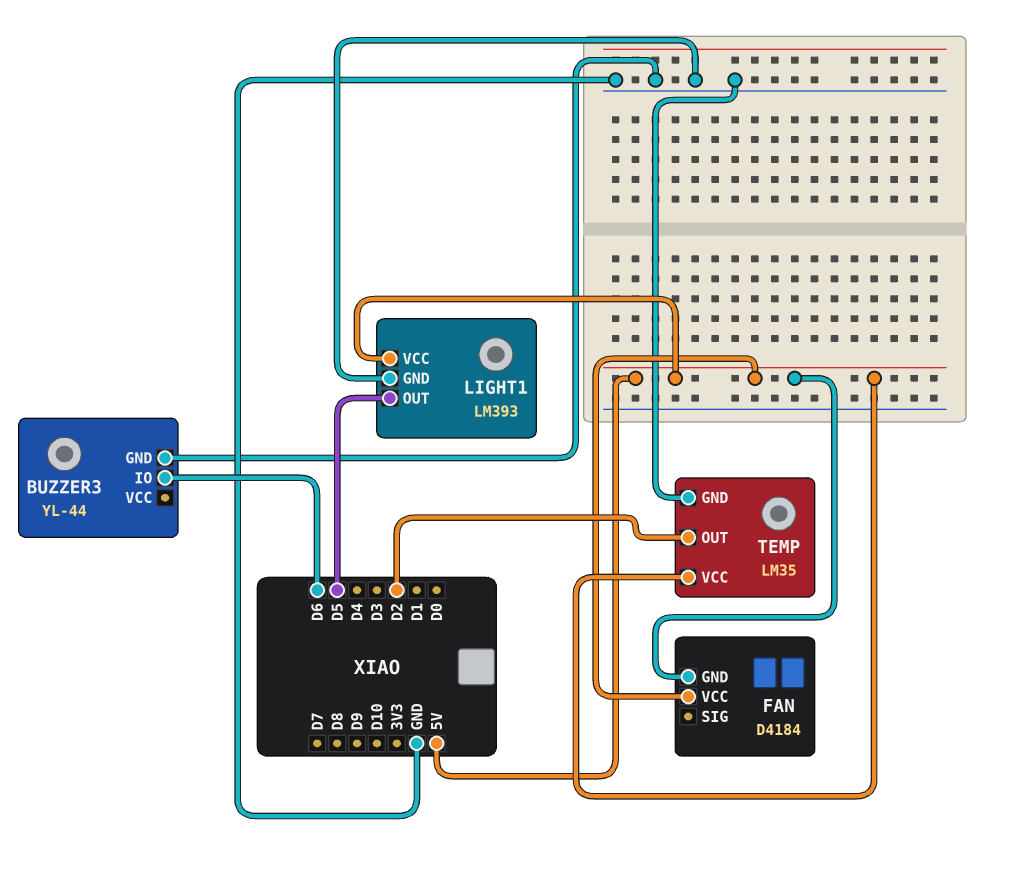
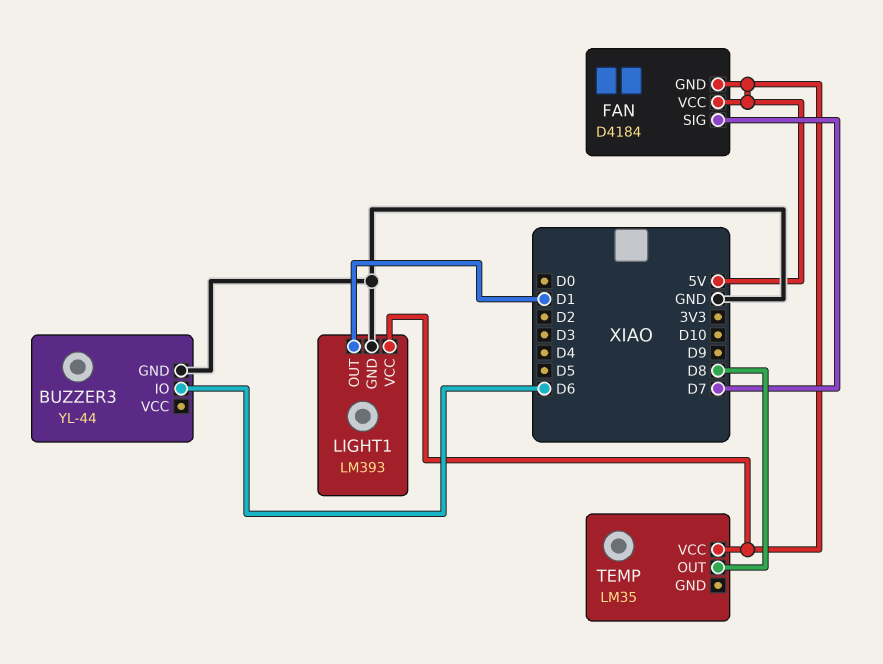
FAN pin SIG: none -> D7
LIGHT1 pin OUT: D5 -> D1
TEMP pin GND: GND -> none
TEMP pin OUT: D2 -> D8

